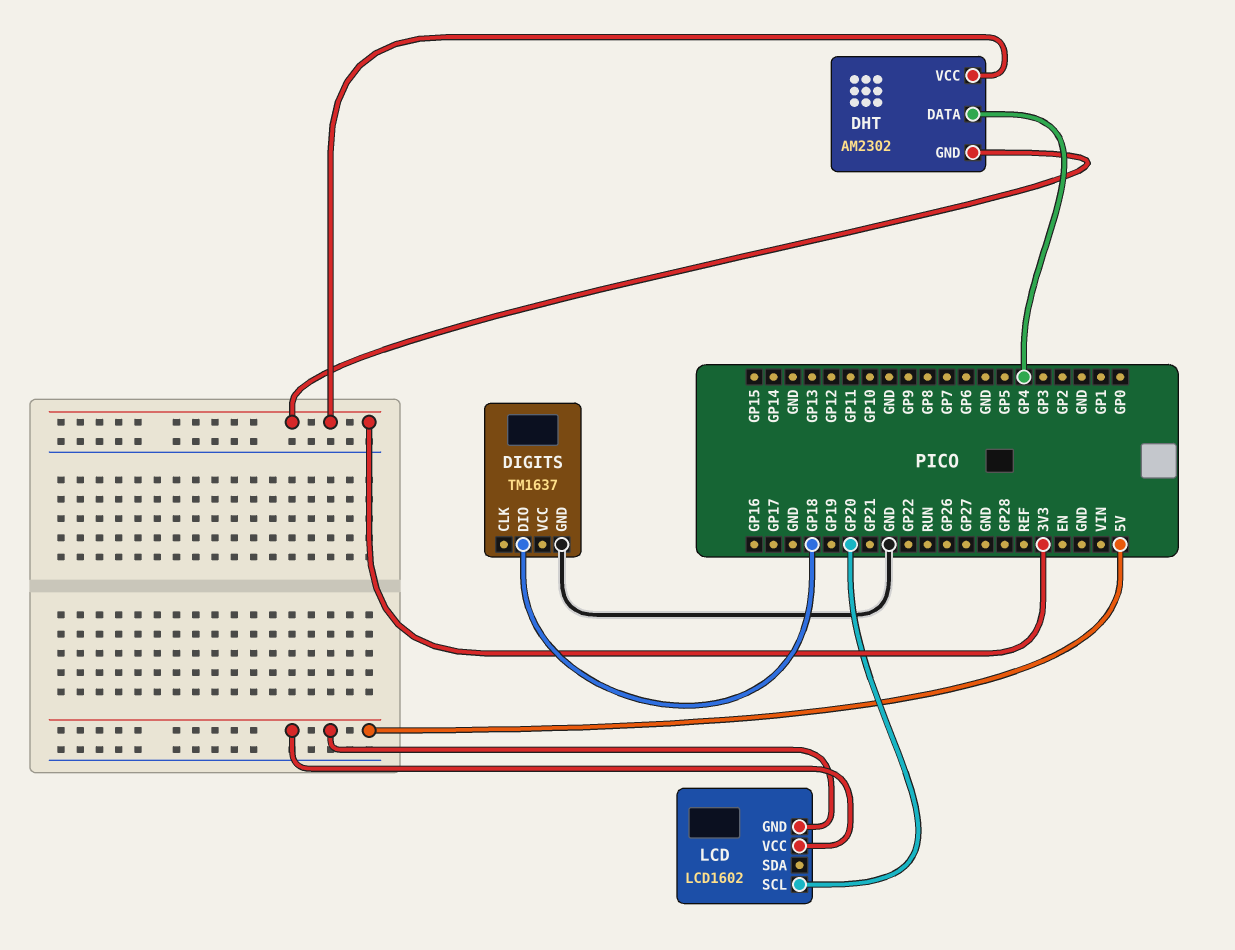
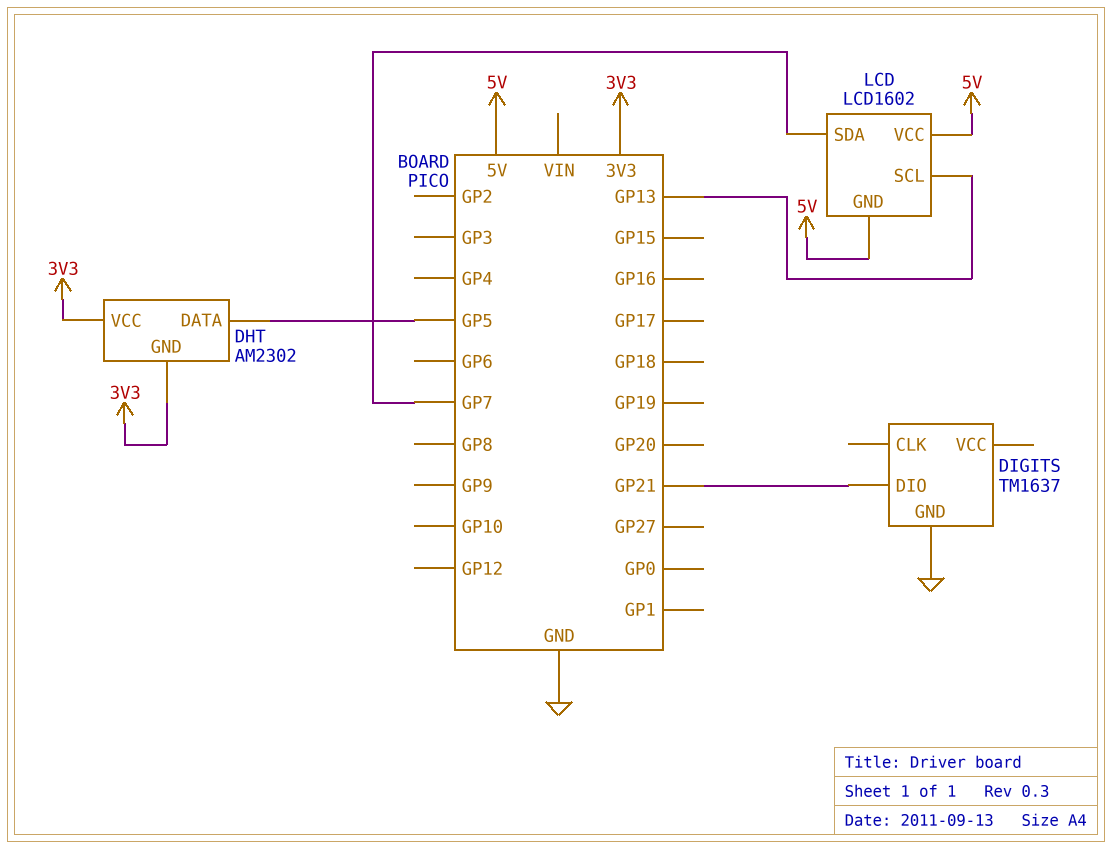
DHT pin DATA: GP4 -> GP5
DIGITS pin DIO: GP18 -> GP21
LCD pin SCL: GP20 -> GP13
LCD pin SDA: none -> GP7

